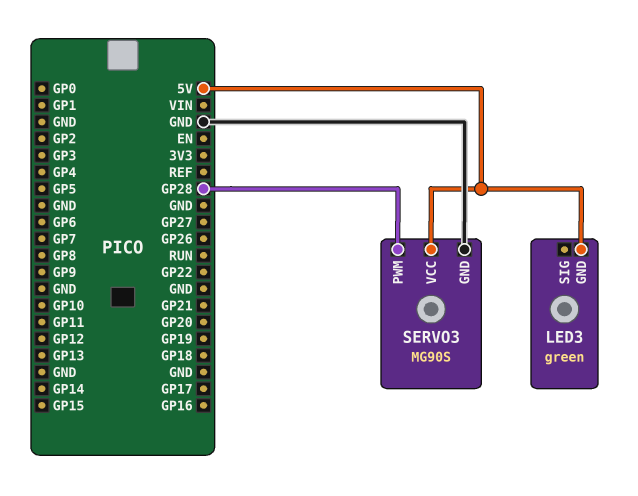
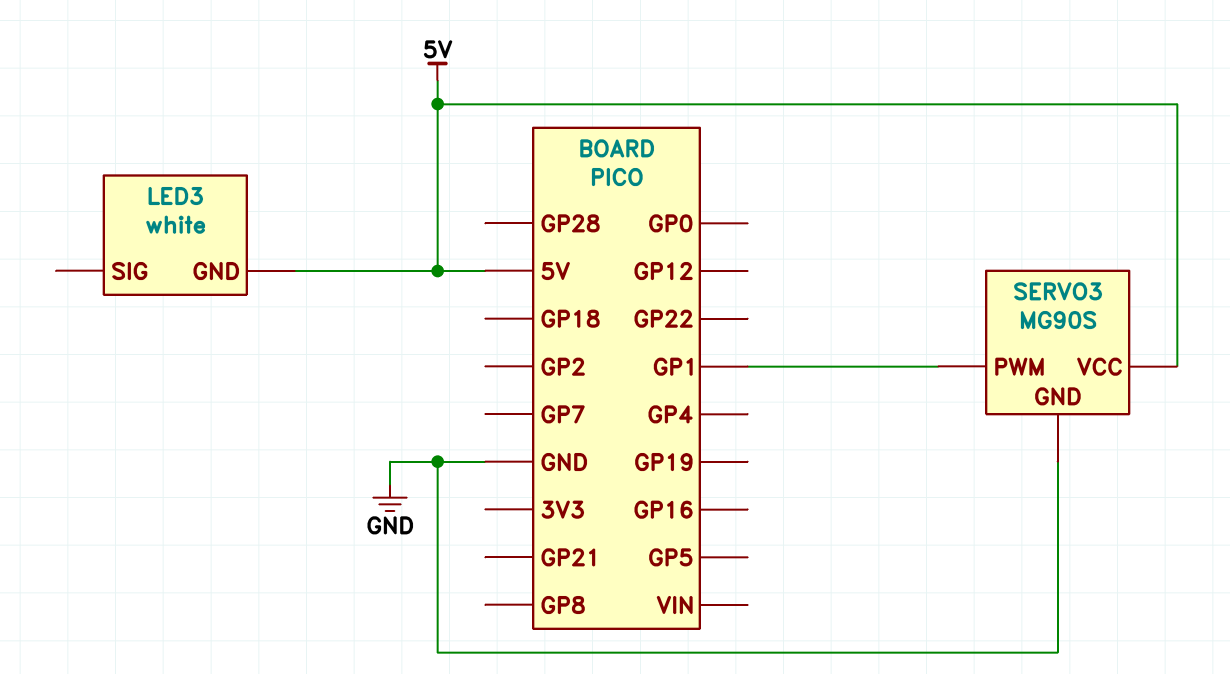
LED3: green -> white
SERVO3 pin PWM: GP28 -> GP1

